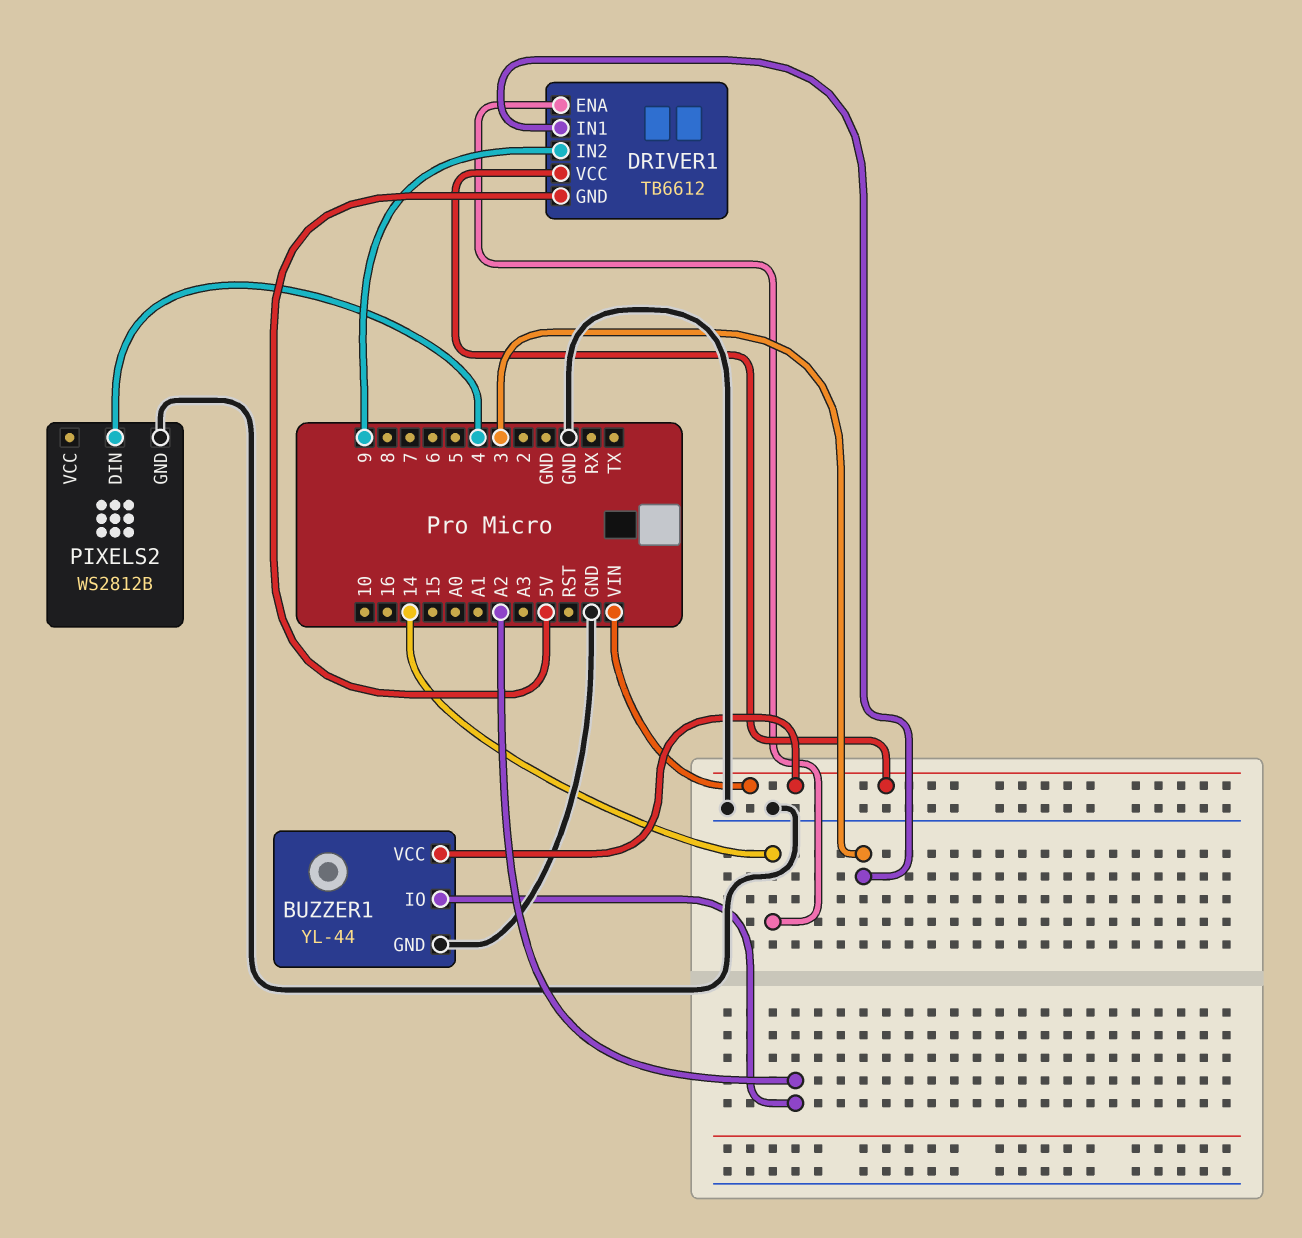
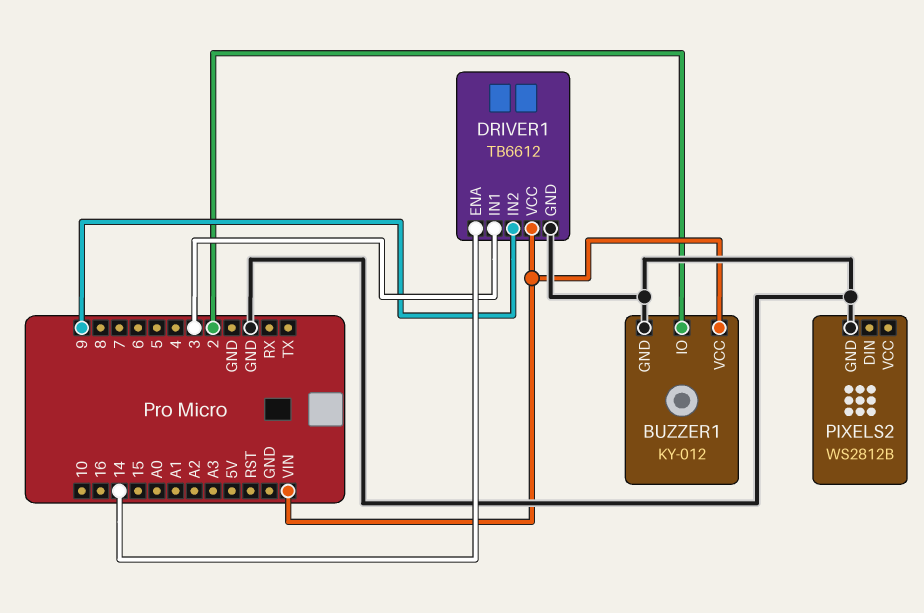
BUZZER1: YL-44 -> KY-012
BUZZER1 pin IO: A2 -> 2
DRIVER1 pin GND: 5V -> GND
PIXELS2 pin DIN: 4 -> none

